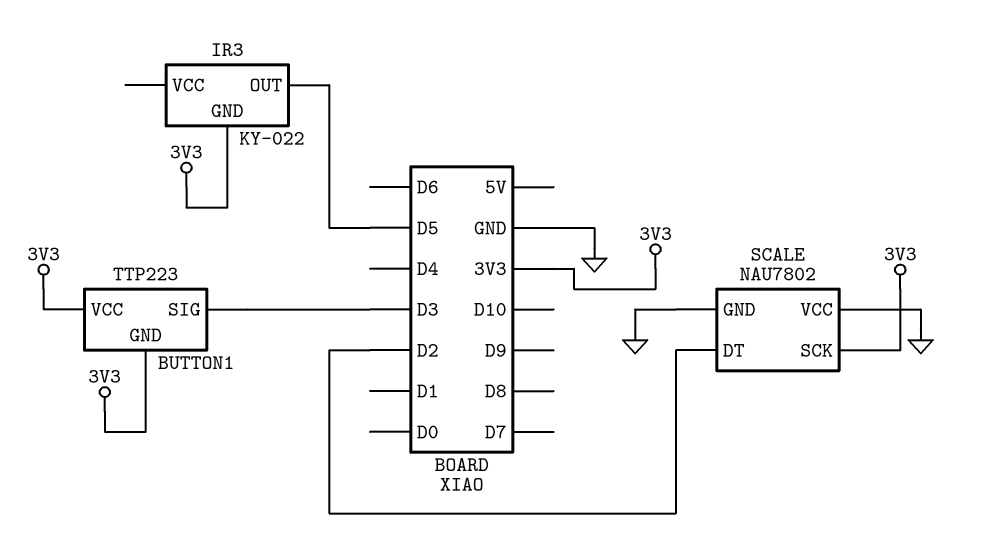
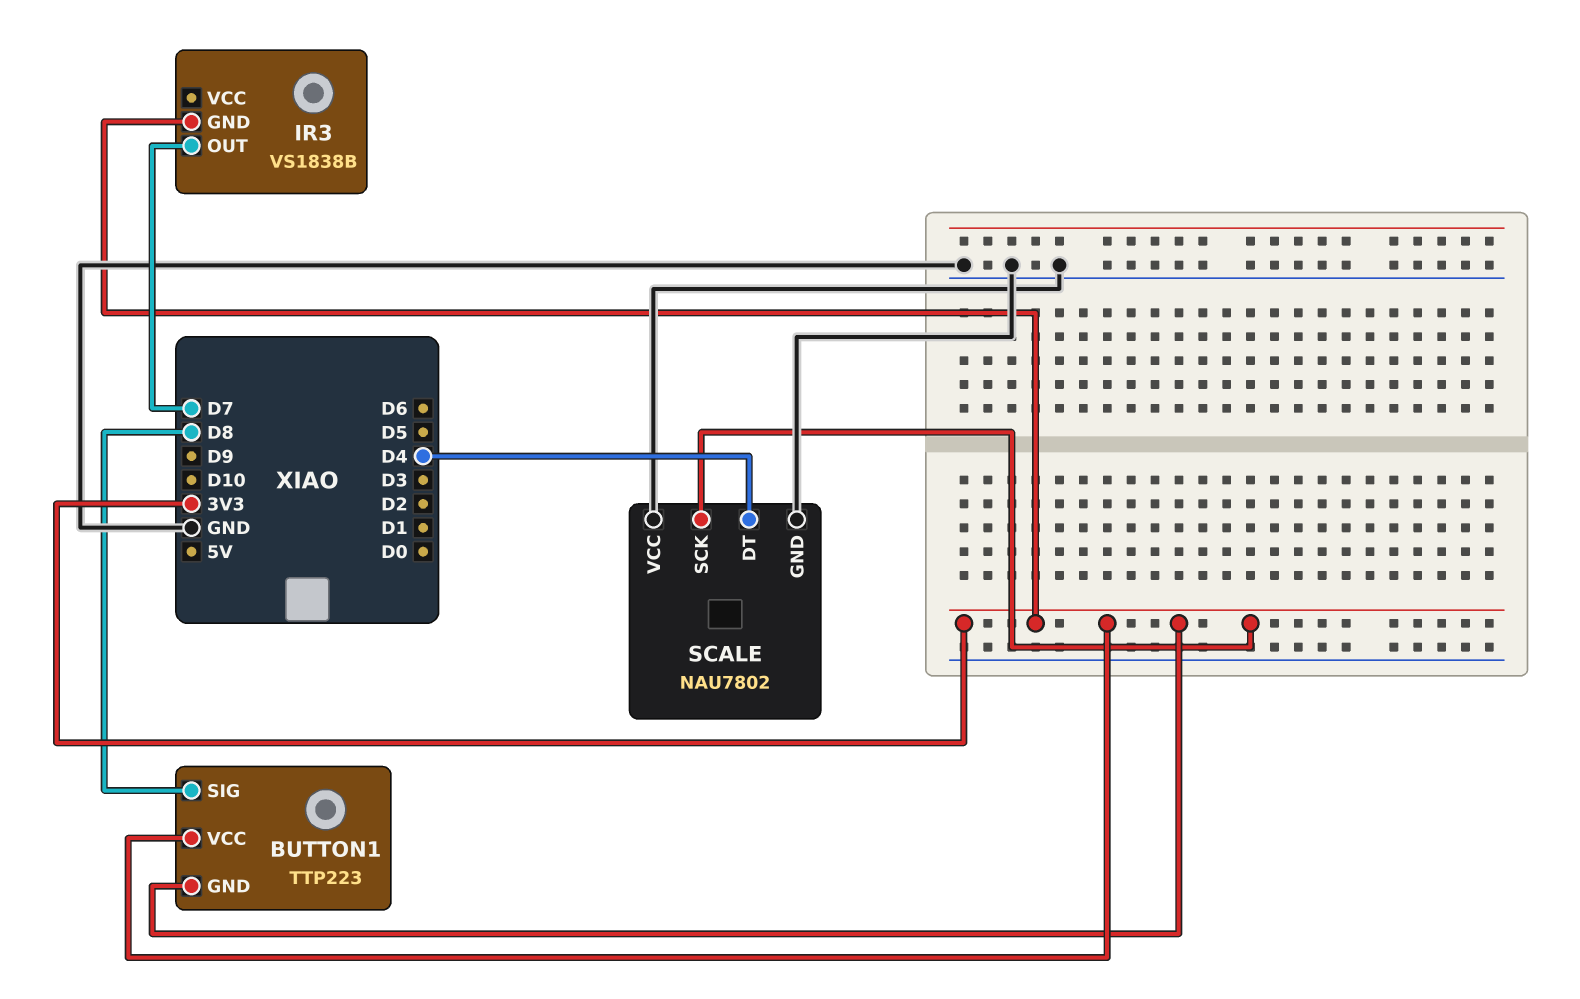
BUTTON1 pin SIG: D3 -> D8
IR3: KY-022 -> VS1838B
IR3 pin OUT: D5 -> D7
SCALE pin DT: D2 -> D4

